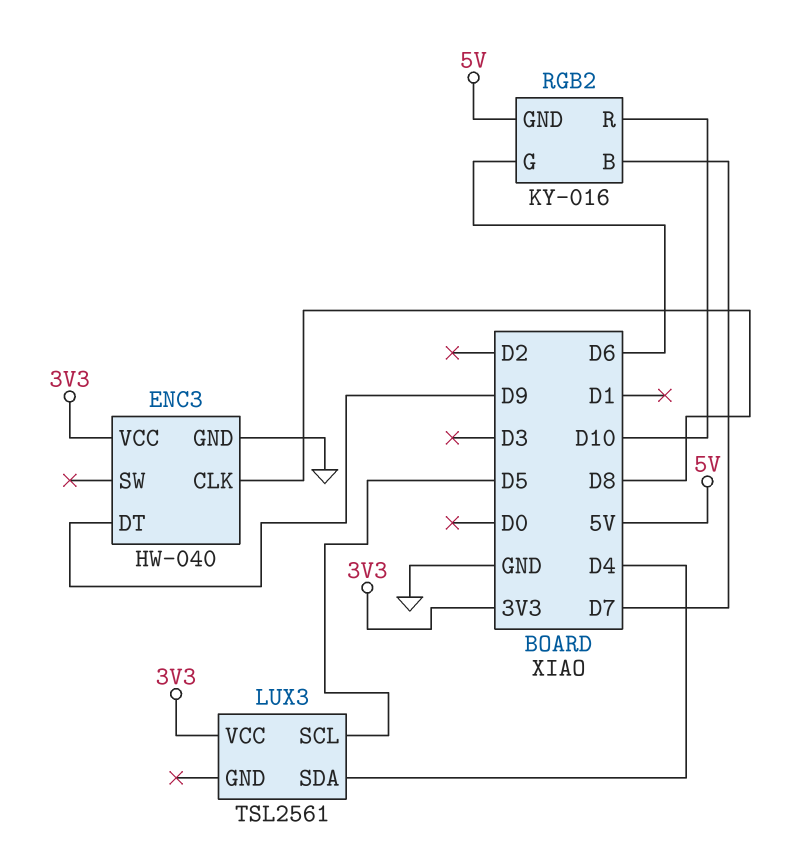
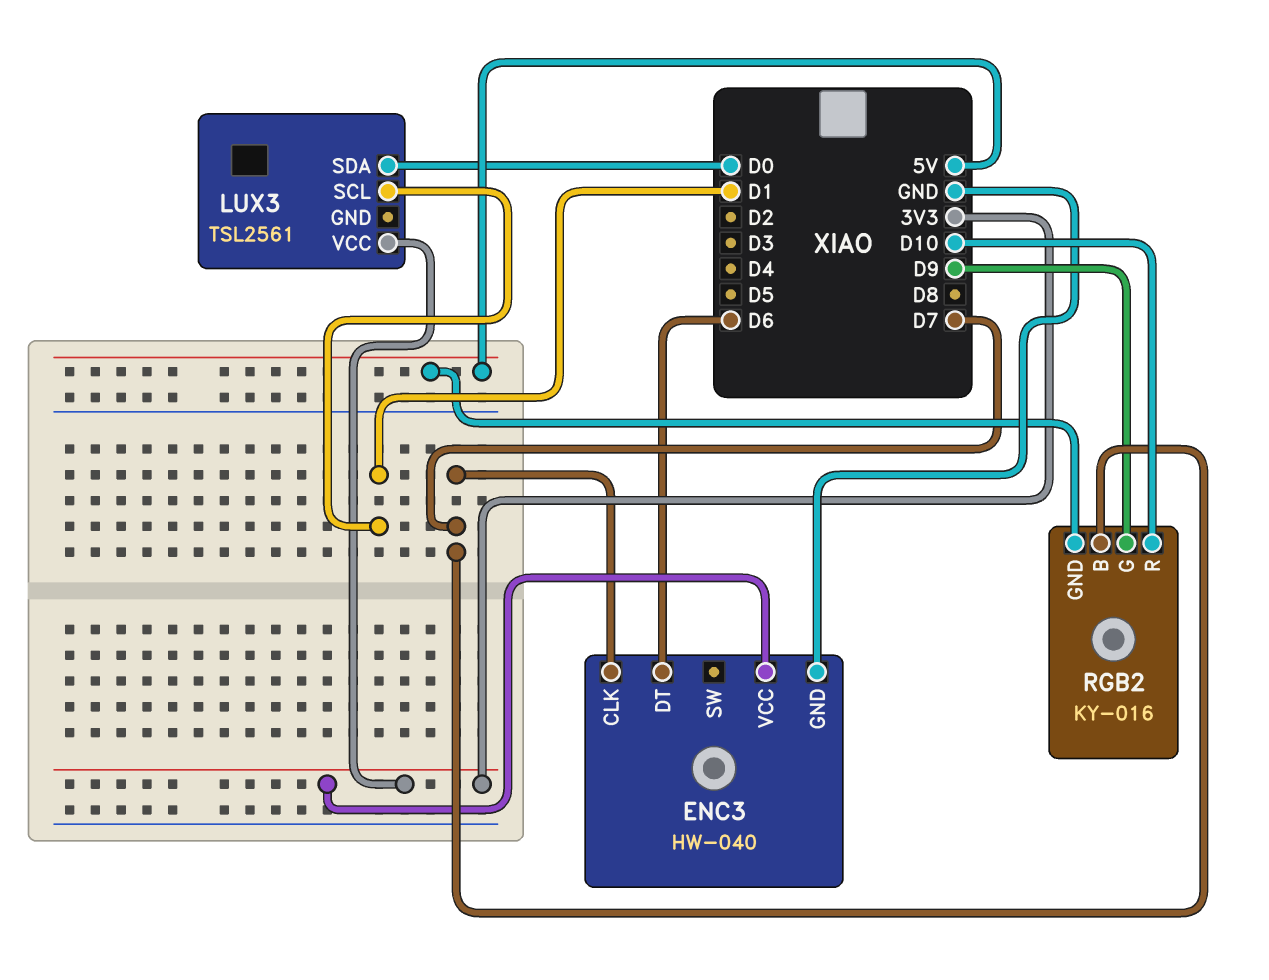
ENC3 pin CLK: D8 -> D7
ENC3 pin DT: D9 -> D6
LUX3 pin SCL: D5 -> D1
LUX3 pin SDA: D4 -> D0
RGB2 pin G: D6 -> D9

